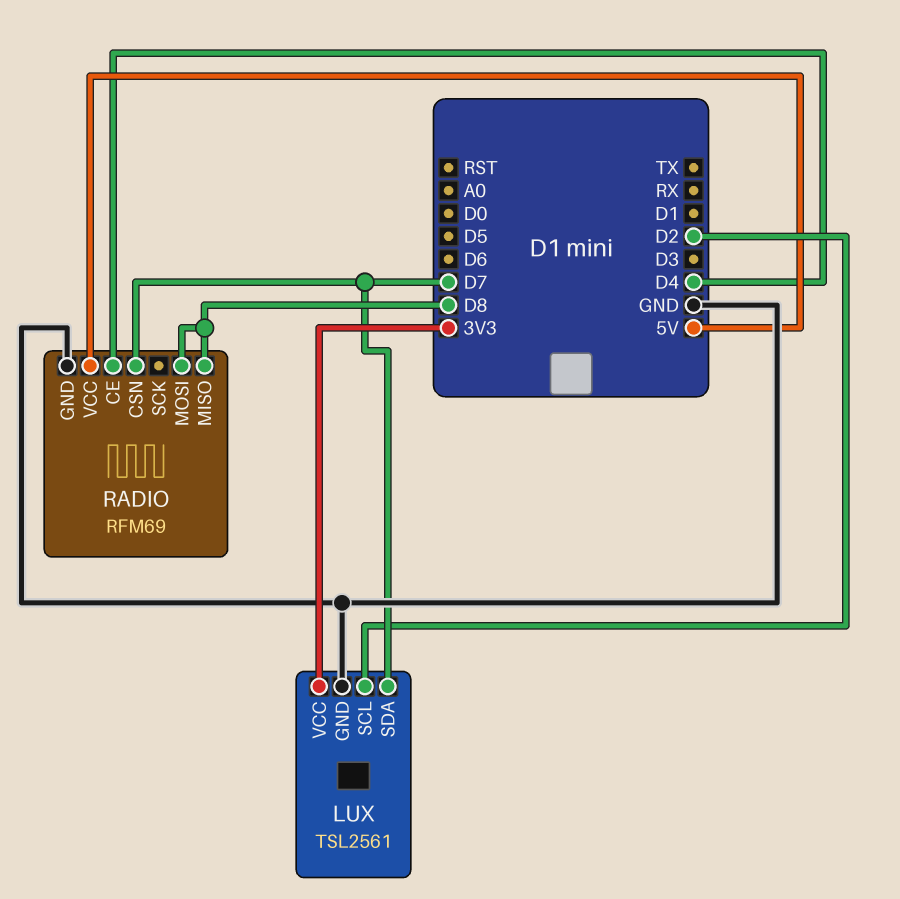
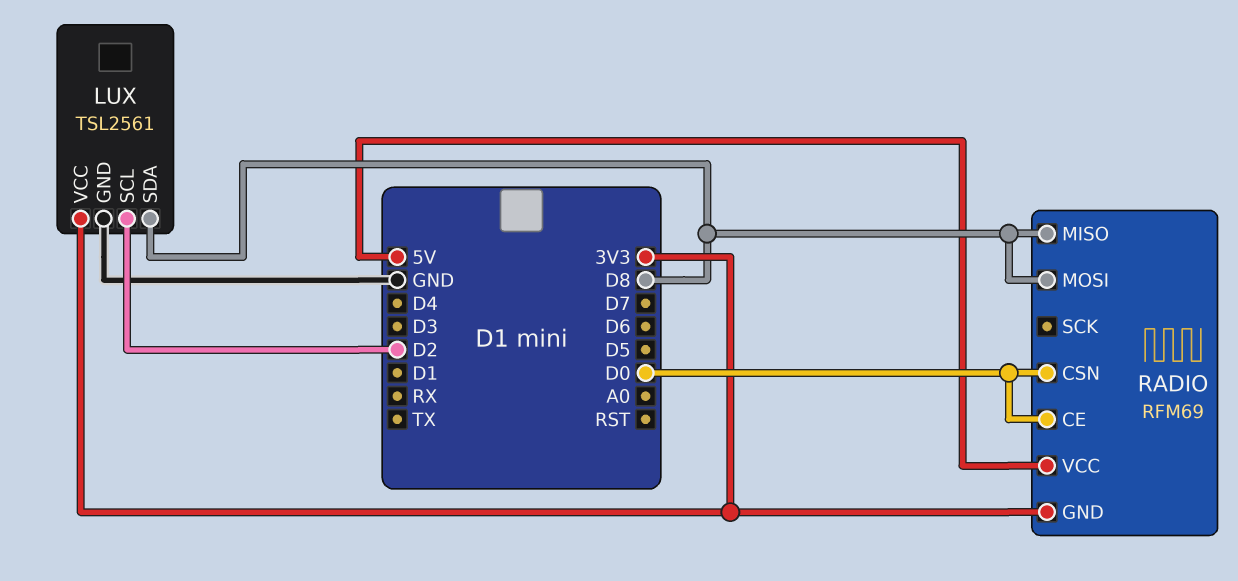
LUX pin SDA: D7 -> D8
RADIO pin CE: D4 -> D0
RADIO pin CSN: D7 -> D0
RADIO pin GND: GND -> 3V3

